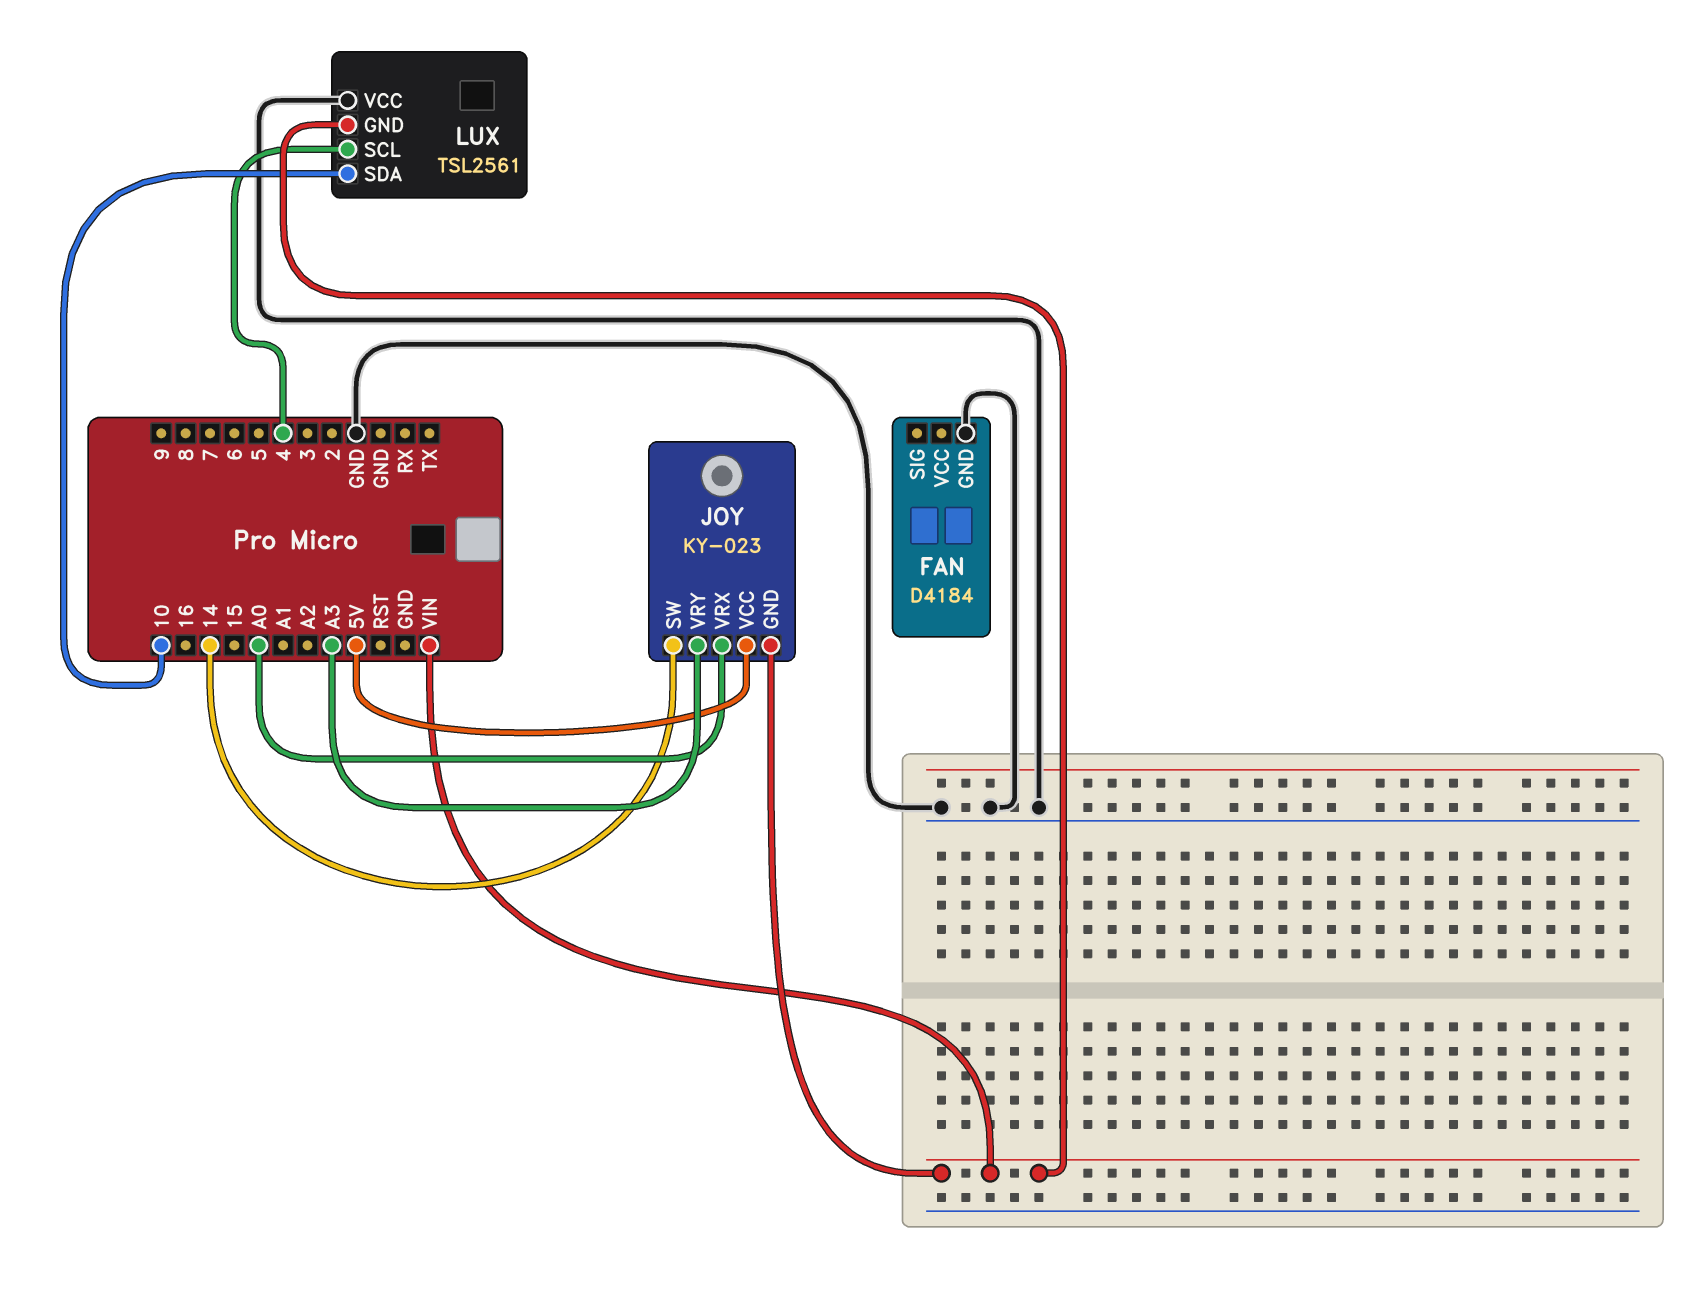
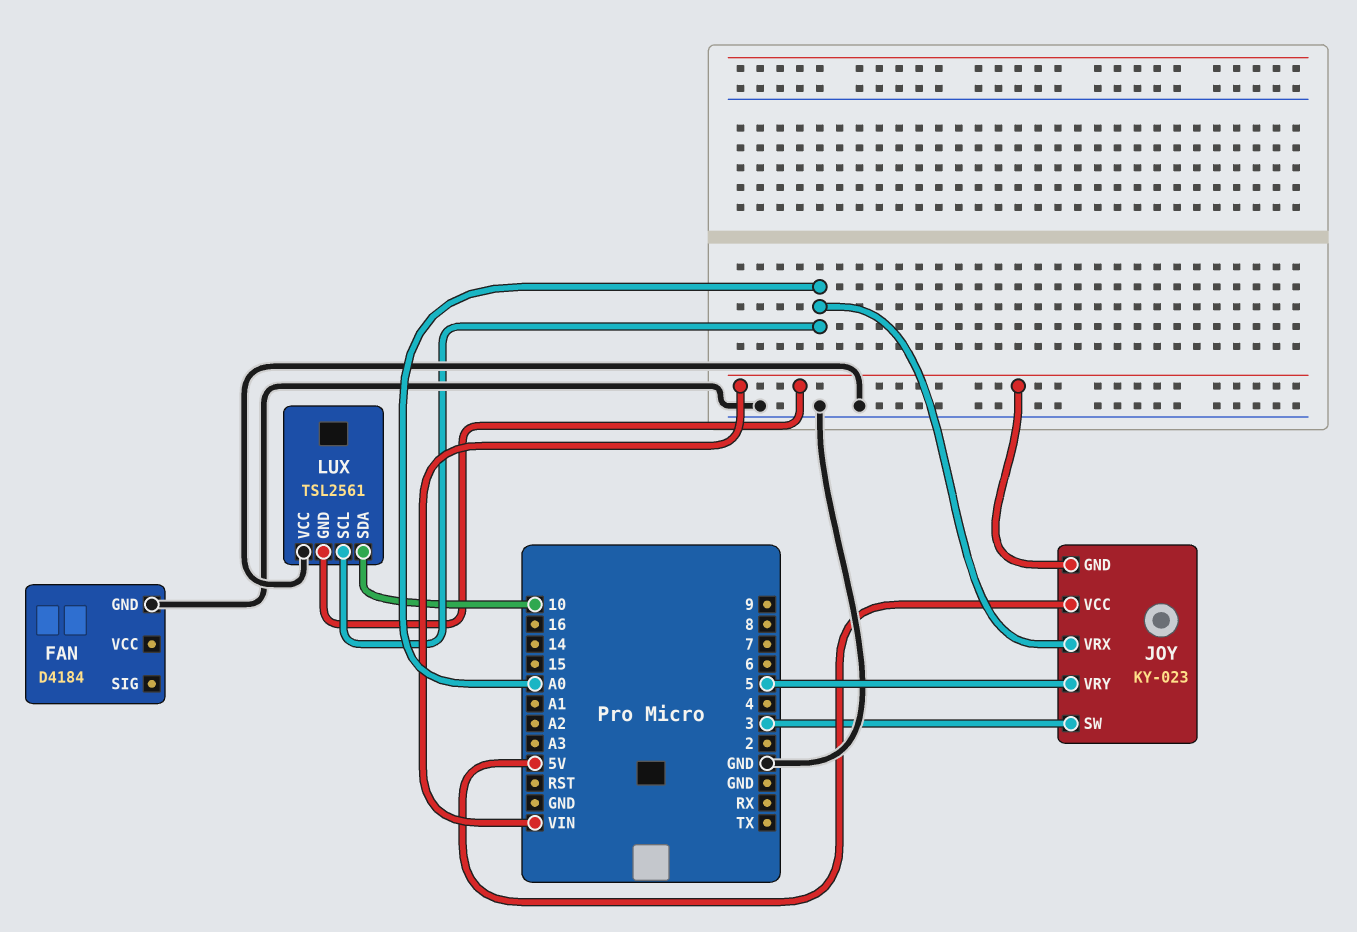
JOY pin SW: 14 -> 3
JOY pin VRY: A3 -> 5
LUX pin SCL: 4 -> A0

